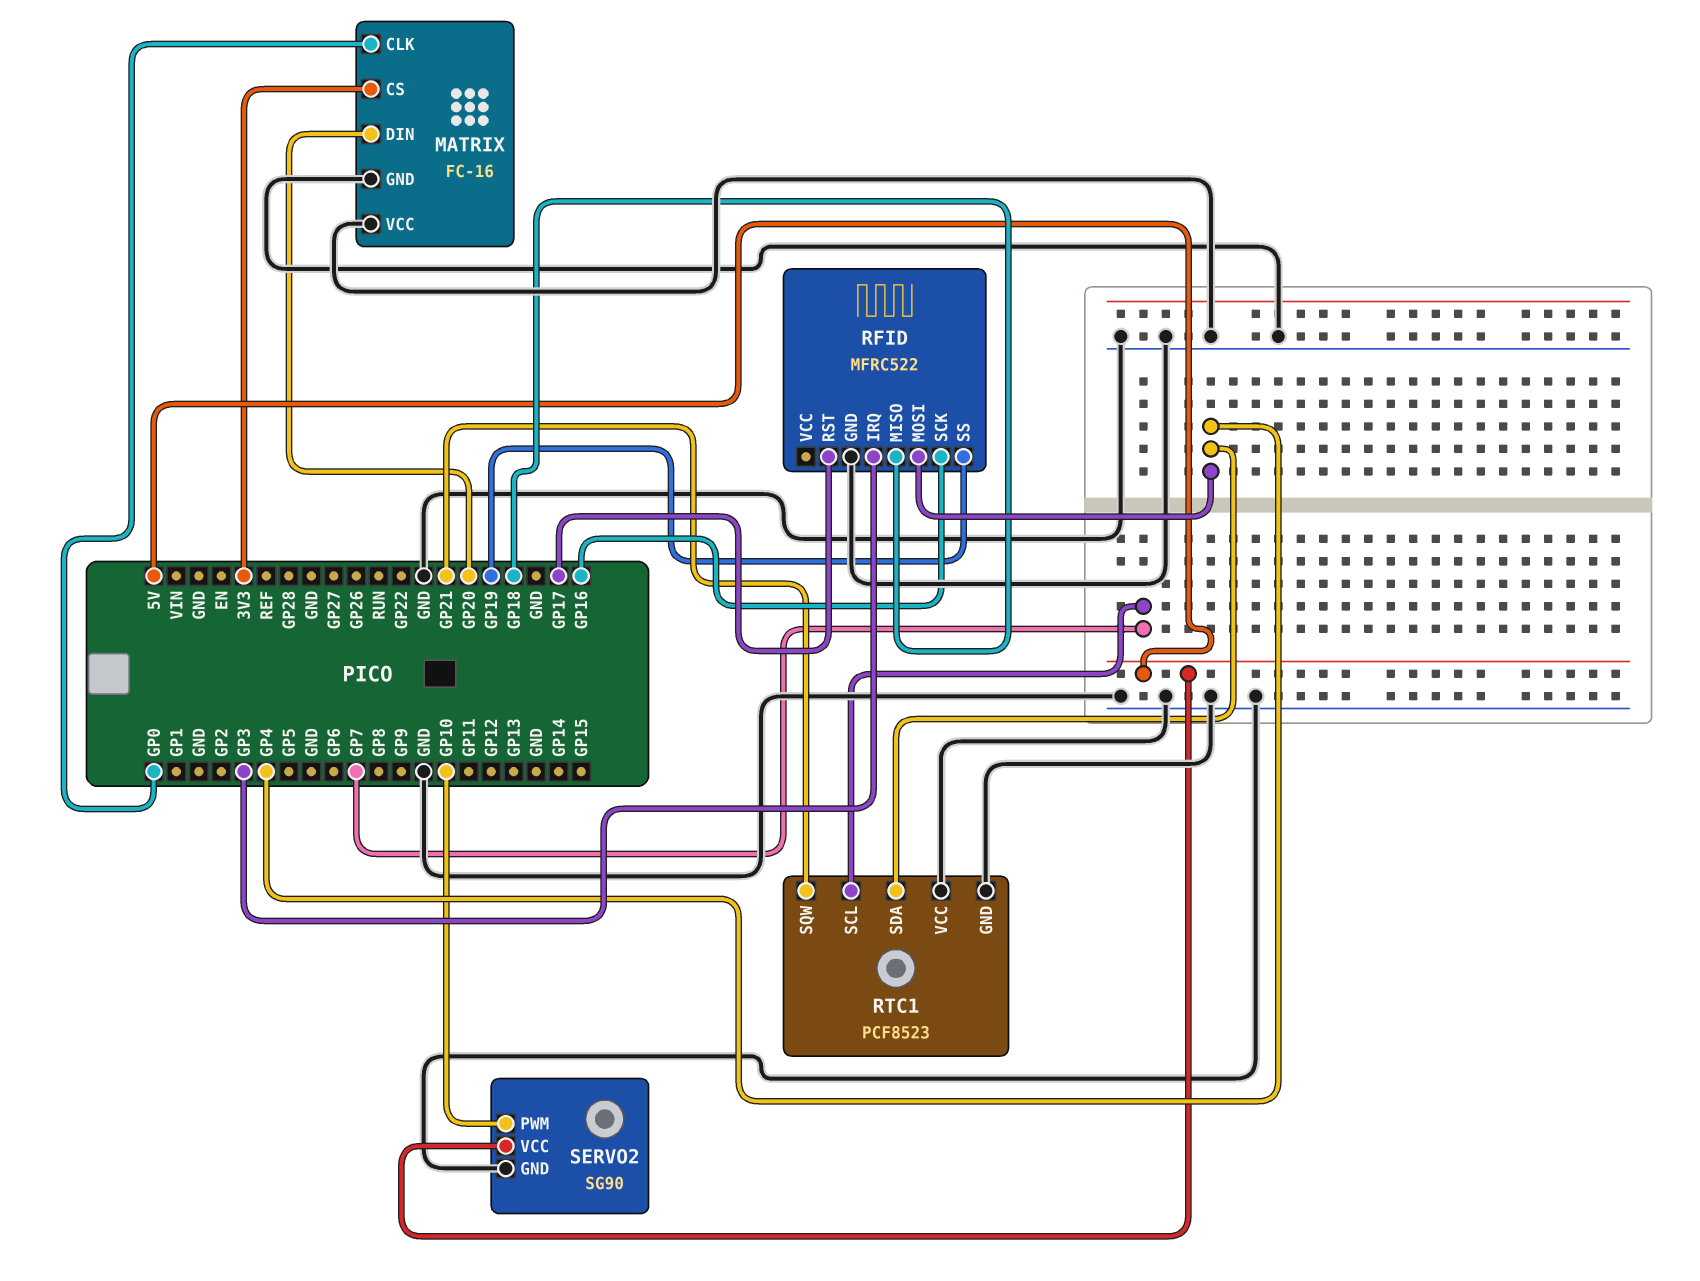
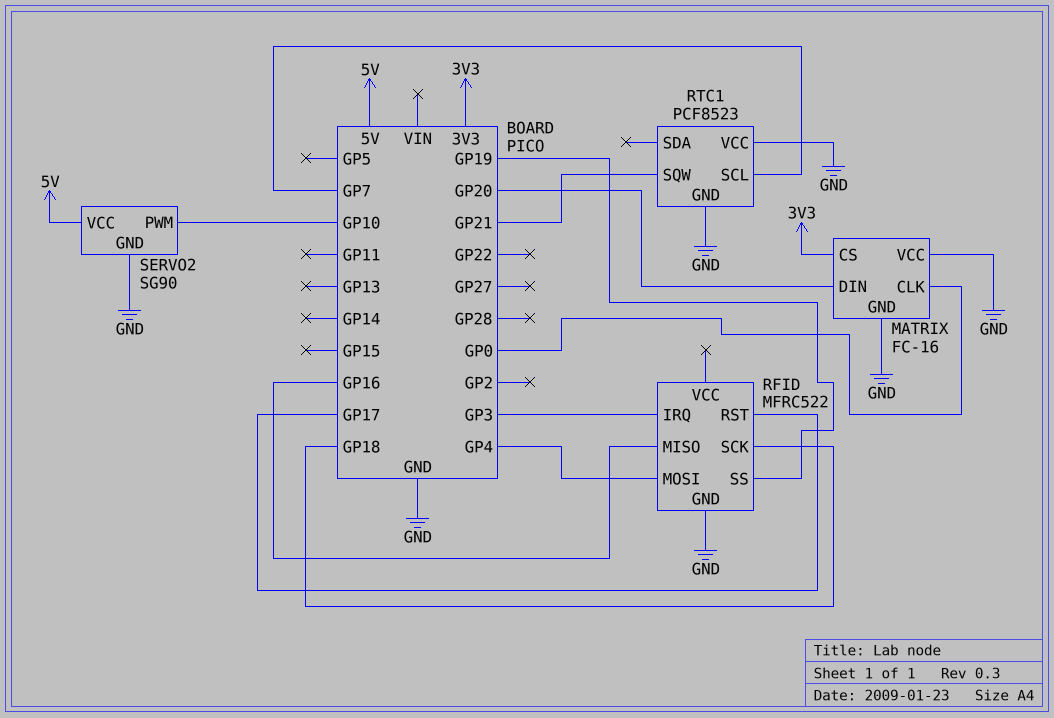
RFID pin MISO: GP18 -> GP16
RFID pin SCK: GP16 -> GP18
RTC1 pin SDA: GP4 -> none

